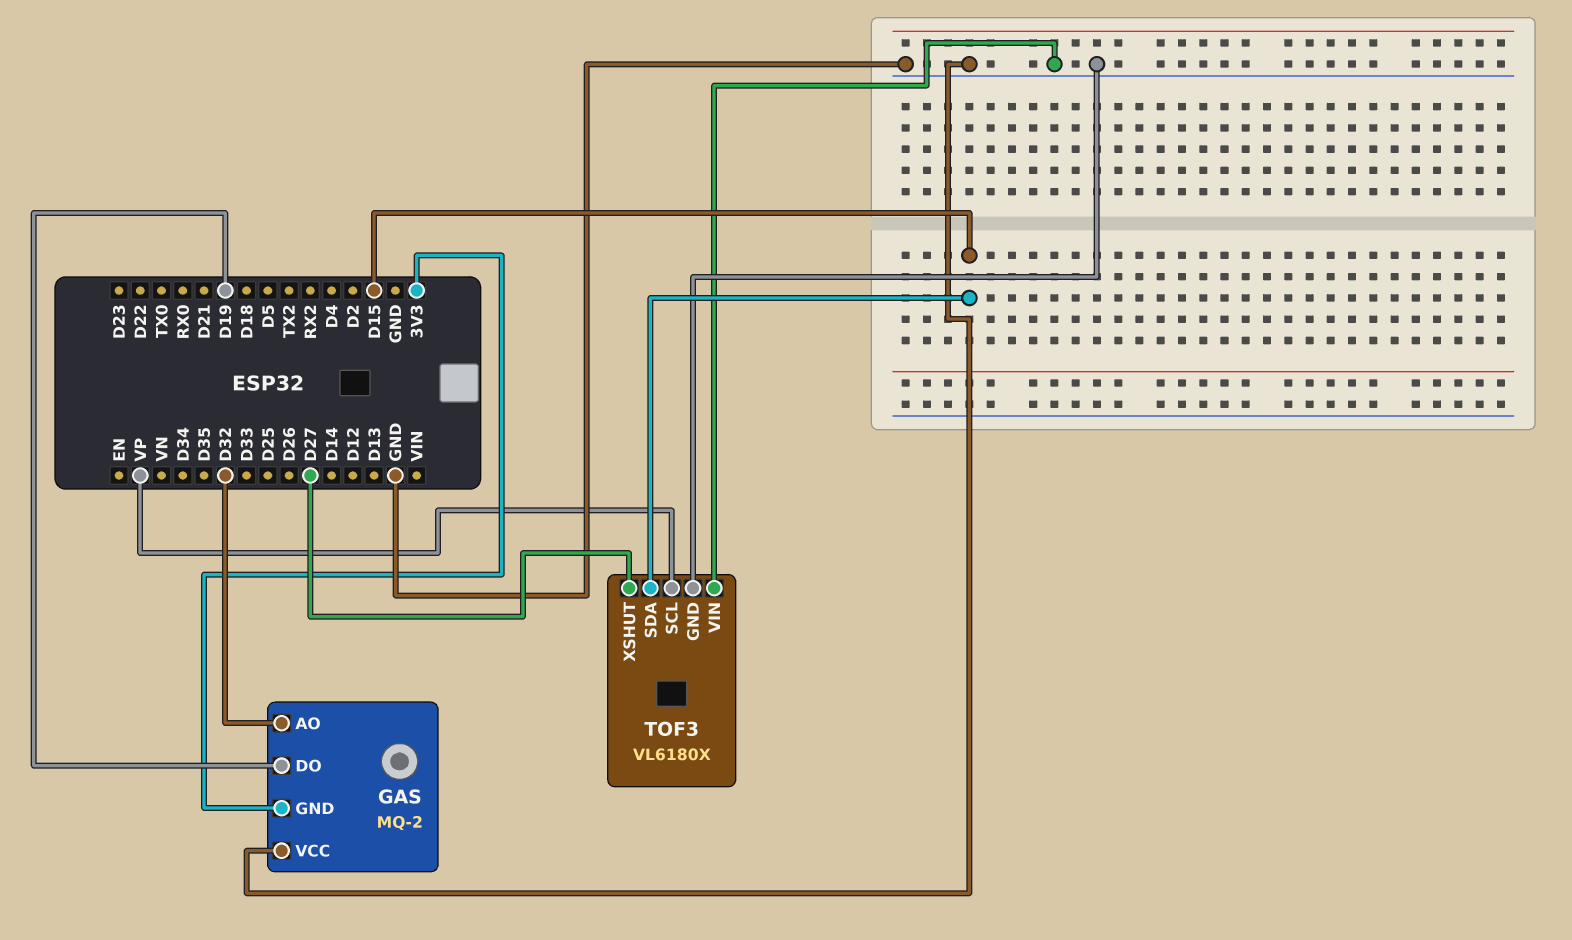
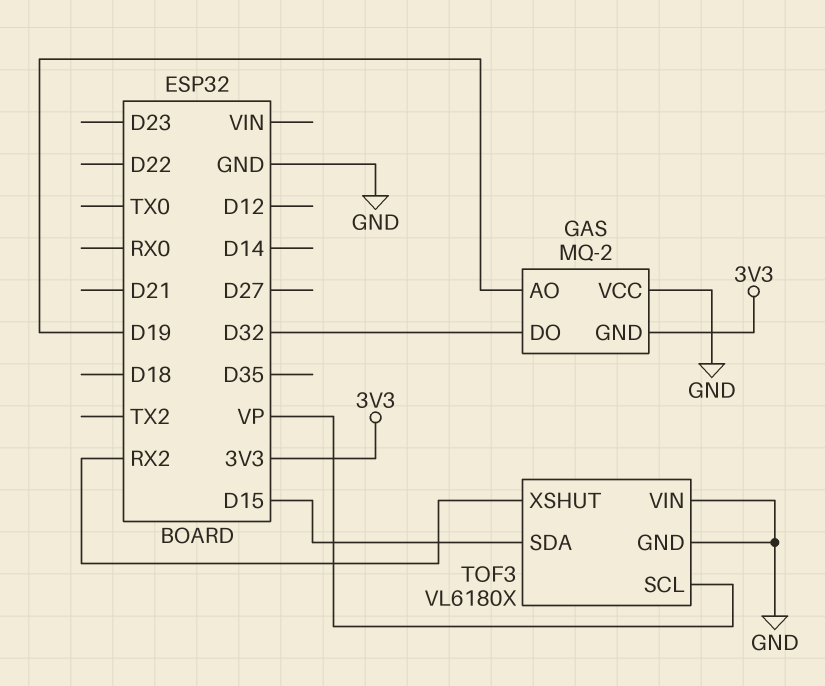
GAS pin AO: D32 -> D19
GAS pin DO: D19 -> D32
TOF3 pin XSHUT: D27 -> RX2

